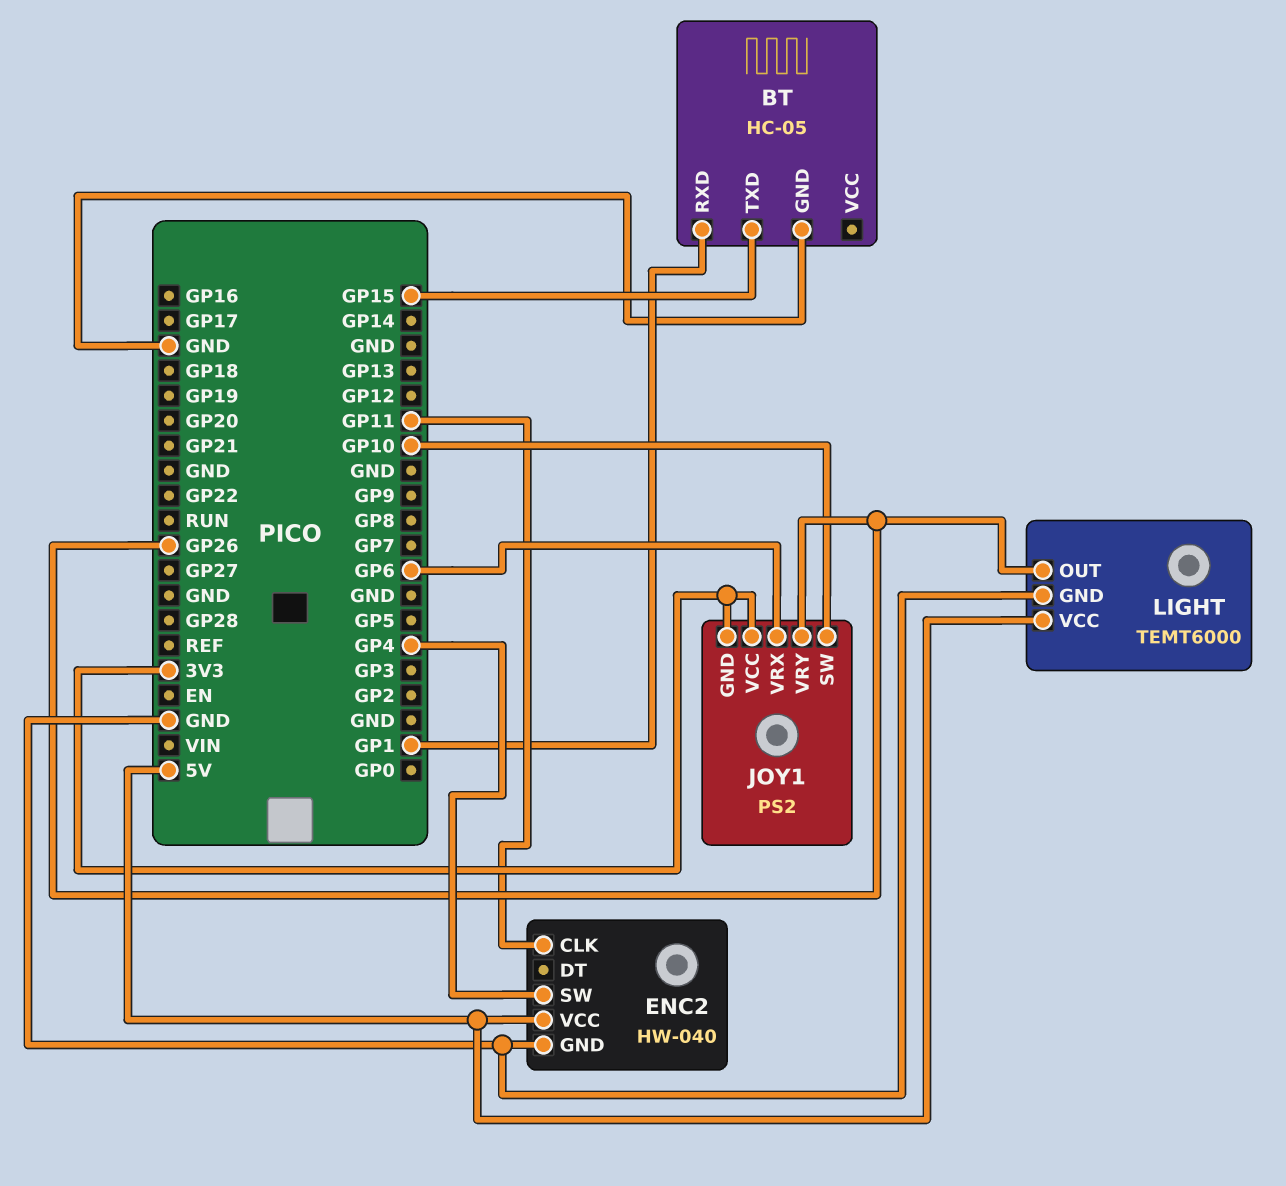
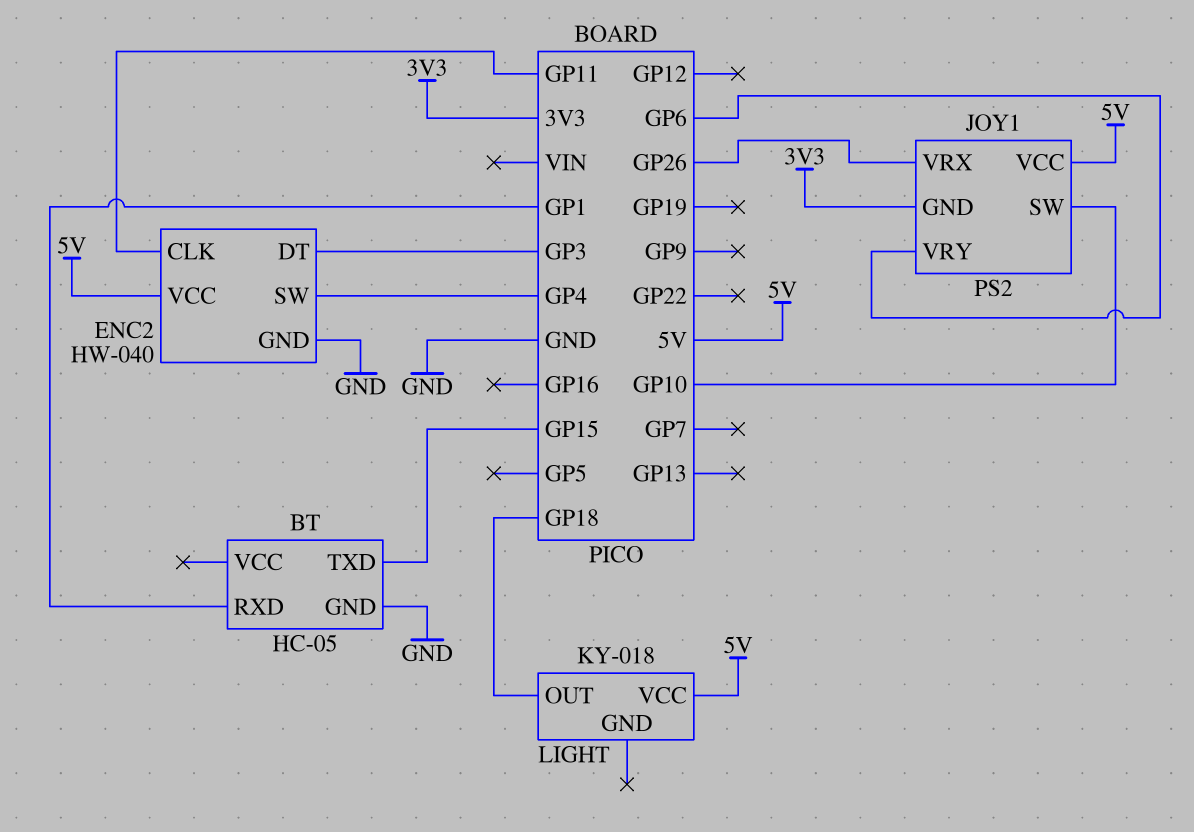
ENC2 pin DT: none -> GP3
JOY1 pin VCC: 3V3 -> 5V
JOY1 pin VRX: GP6 -> GP26
JOY1 pin VRY: GP26 -> GP6
LIGHT: TEMT6000 -> KY-018
LIGHT pin GND: GND -> none
LIGHT pin OUT: GP26 -> GP18

